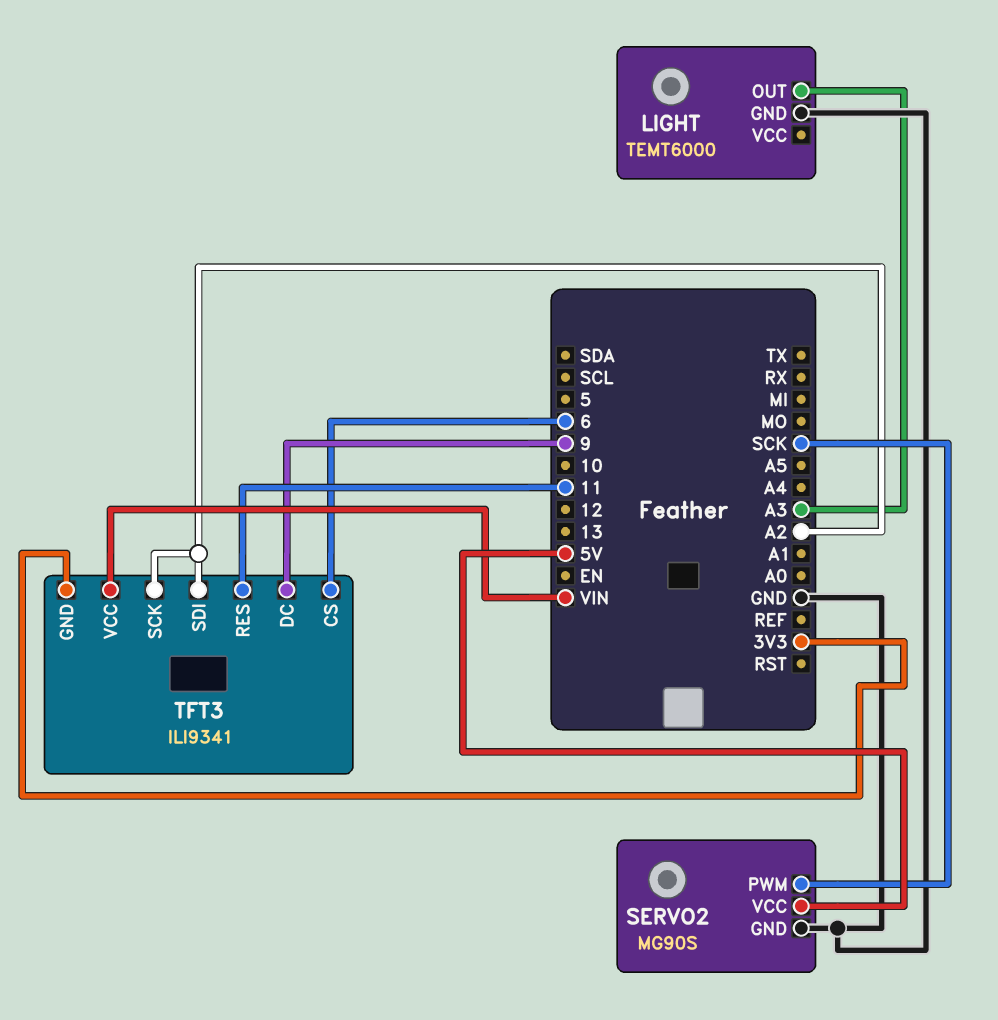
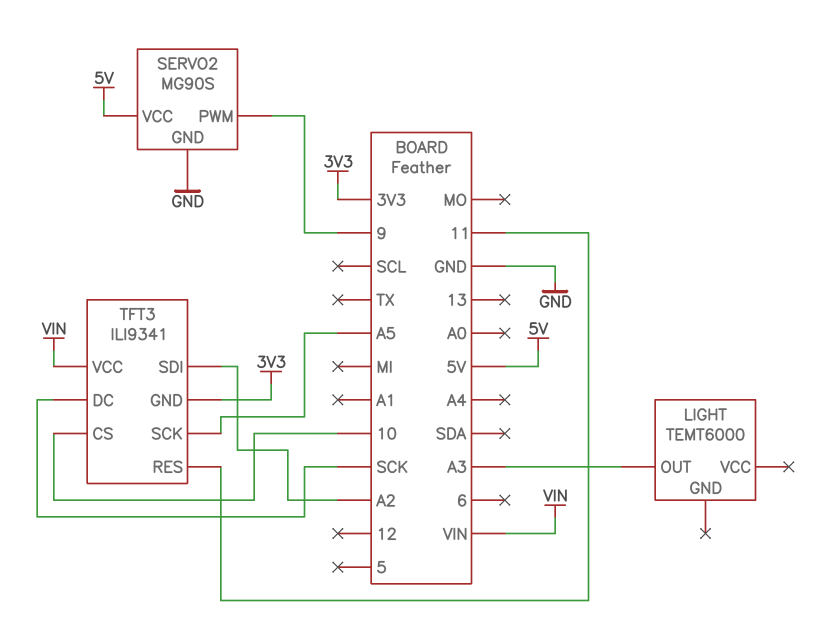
LIGHT pin GND: GND -> none
SERVO2 pin PWM: SCK -> 9
TFT3 pin CS: 6 -> 10
TFT3 pin DC: 9 -> SCK
TFT3 pin SCK: A2 -> A5

